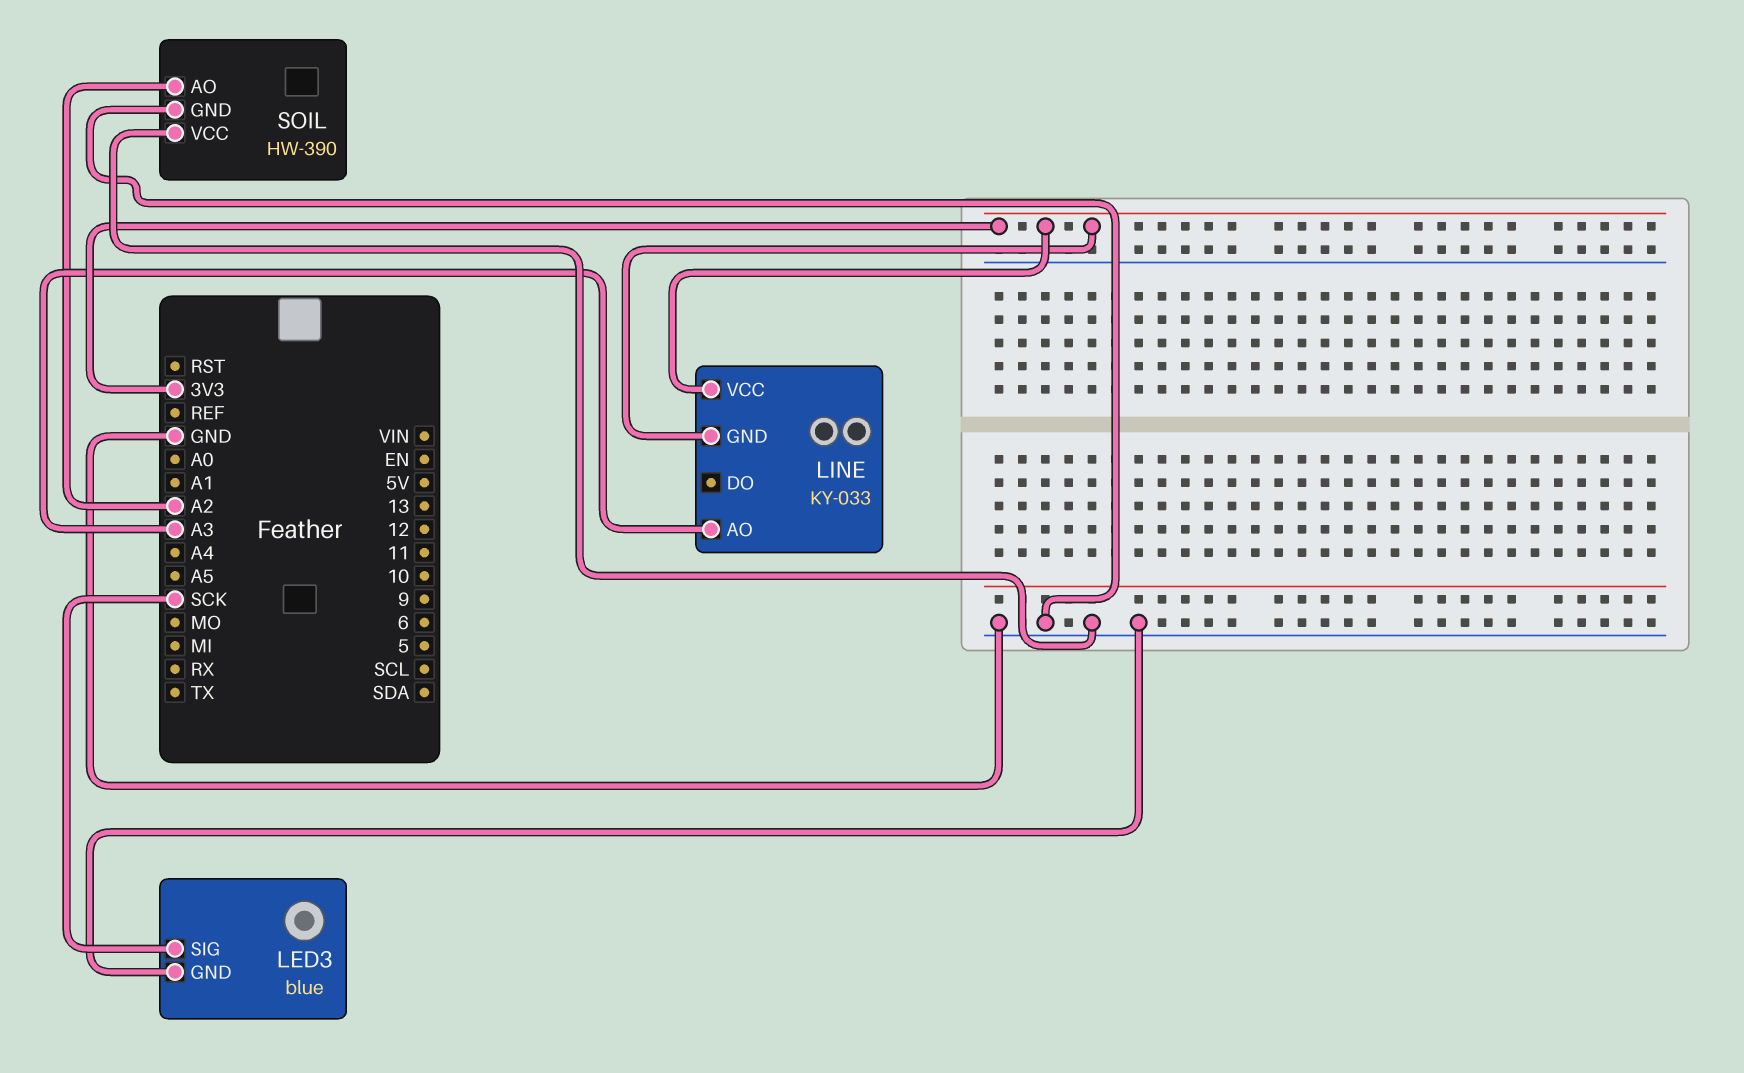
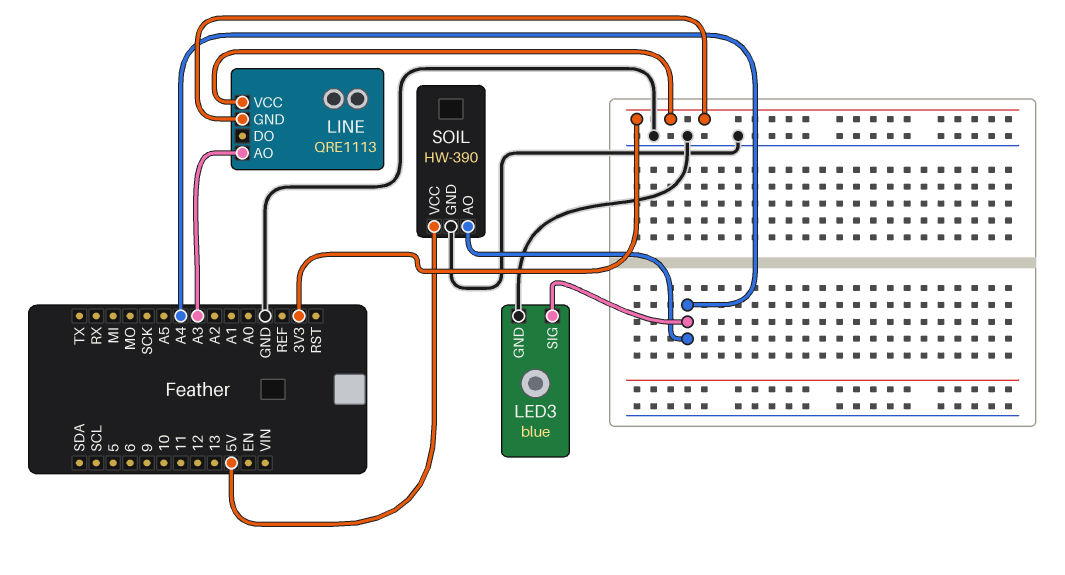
LED3 pin SIG: SCK -> A4
LINE: KY-033 -> QRE1113
SOIL pin AO: A2 -> A4
SOIL pin VCC: GND -> 5V

